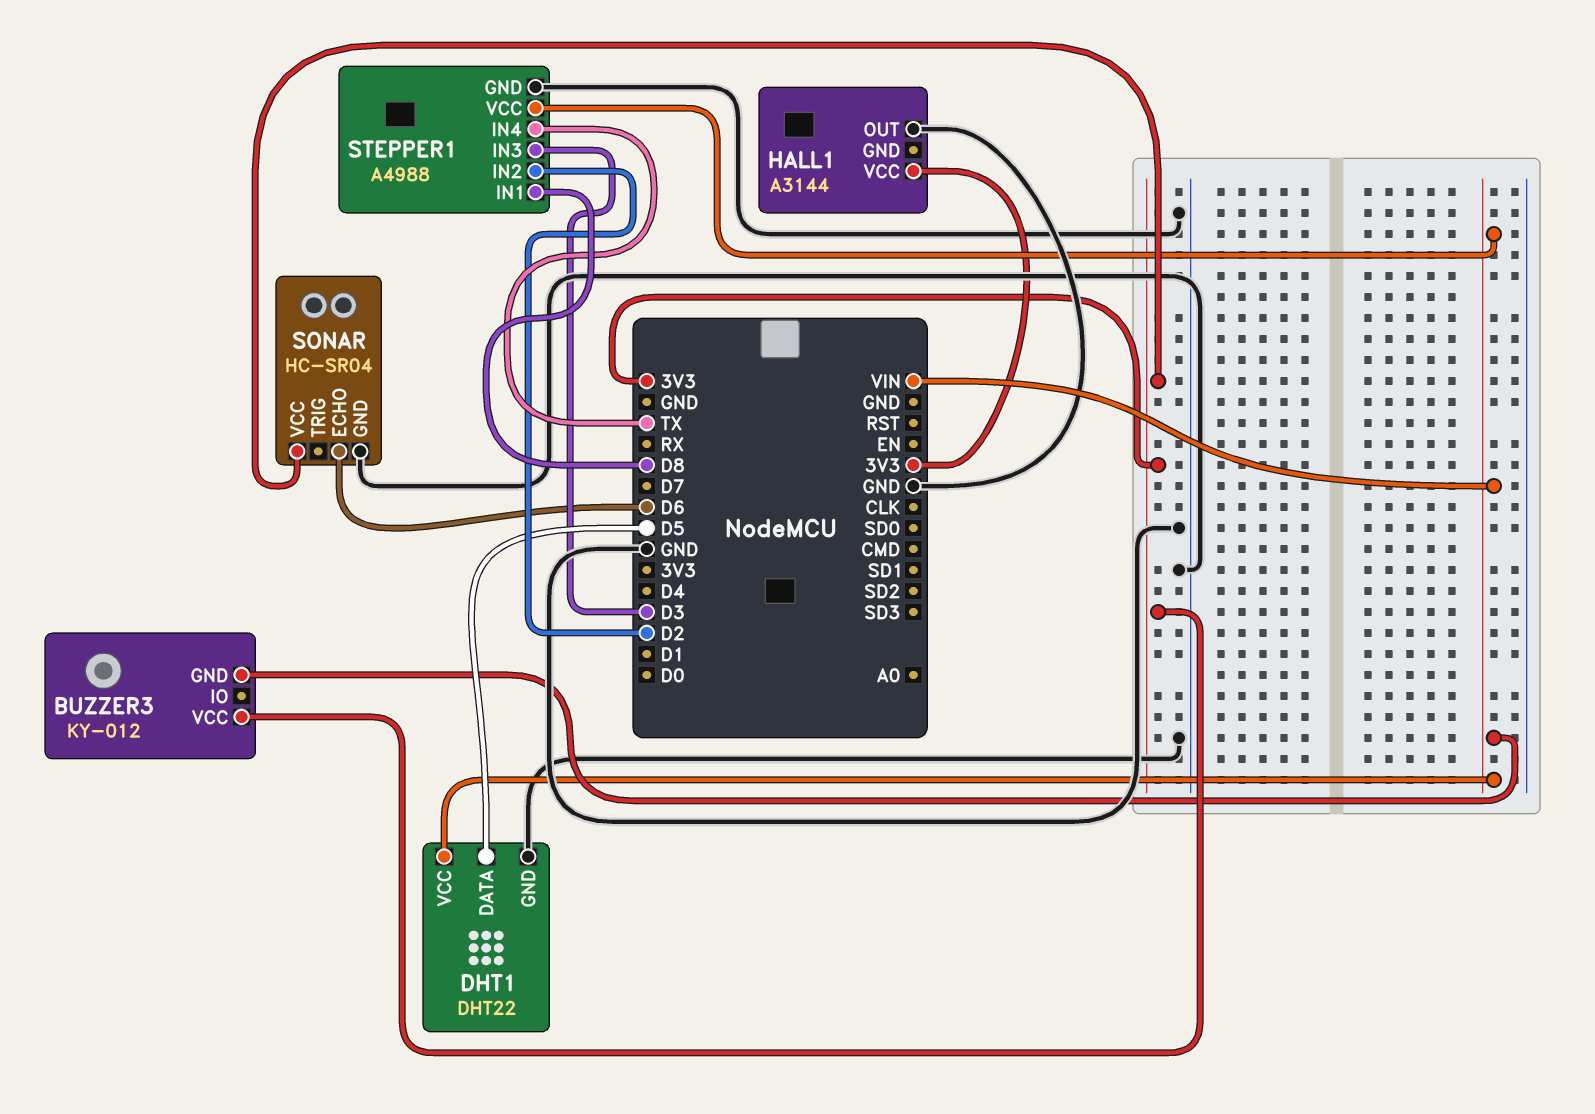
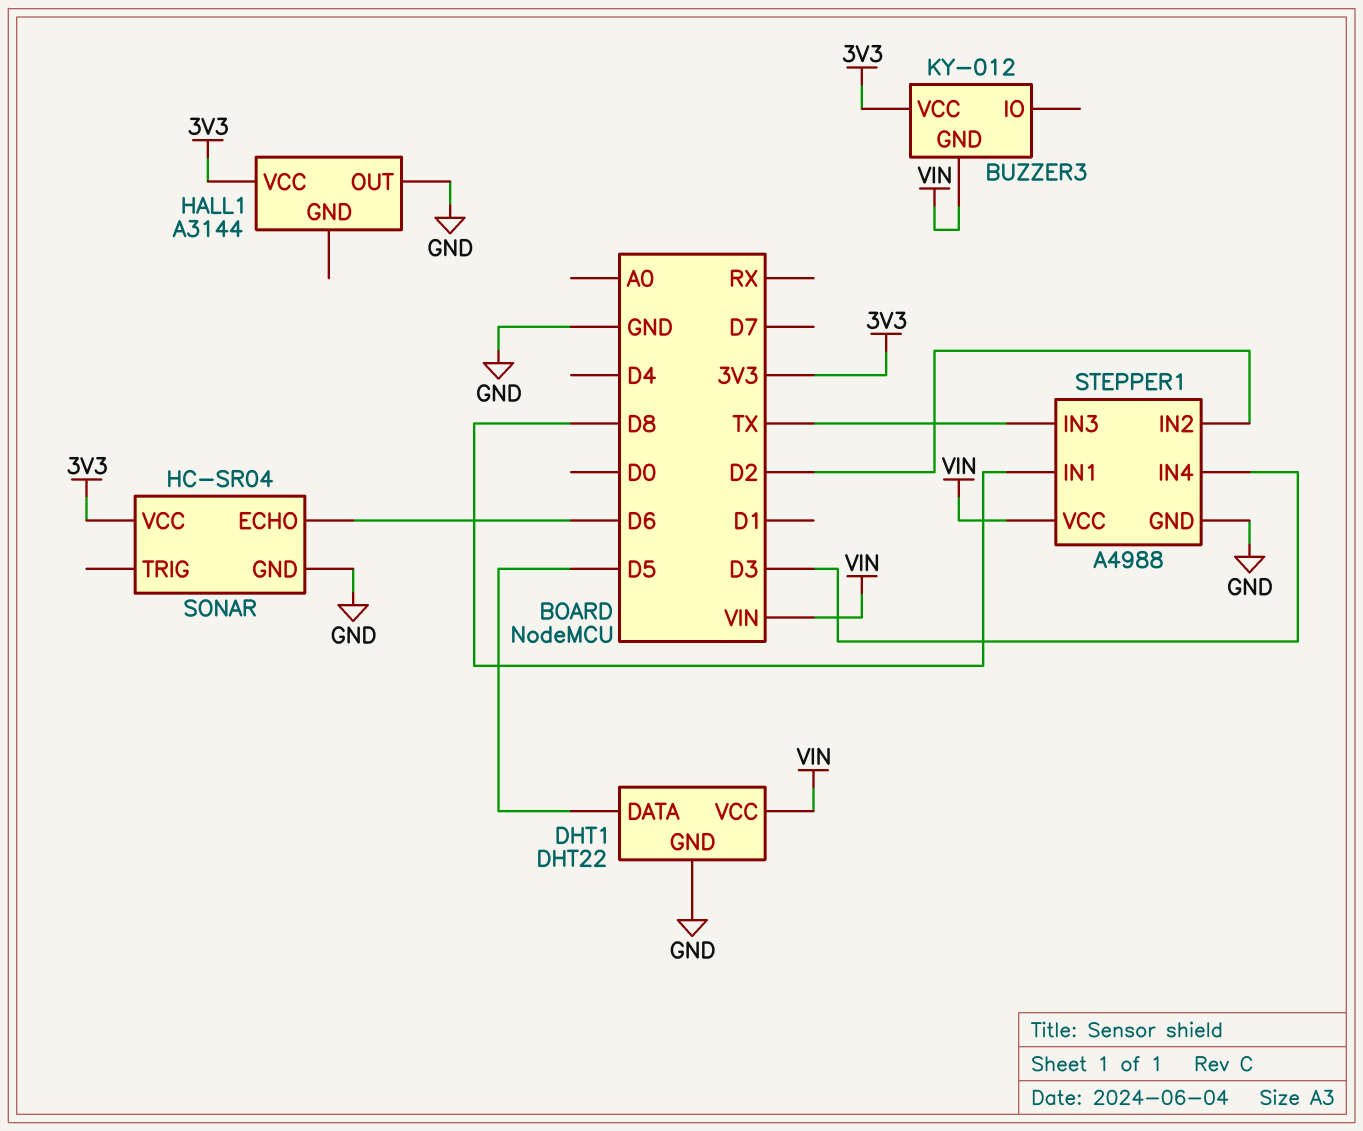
STEPPER1 pin IN3: D3 -> TX
STEPPER1 pin IN4: TX -> D3

